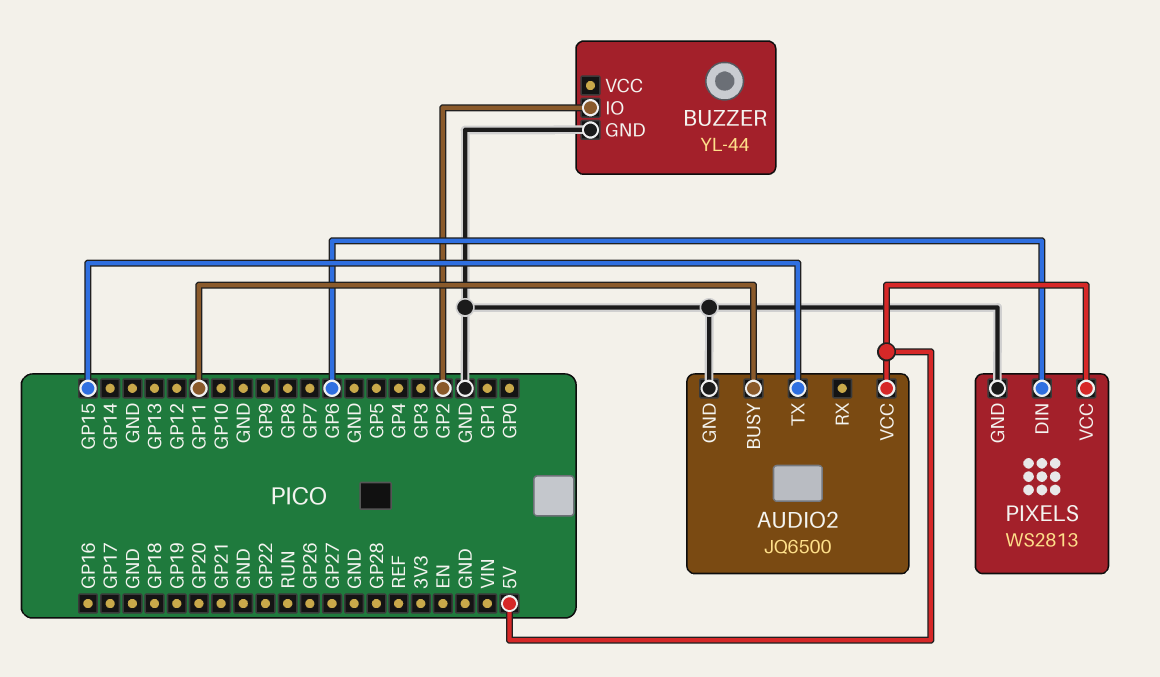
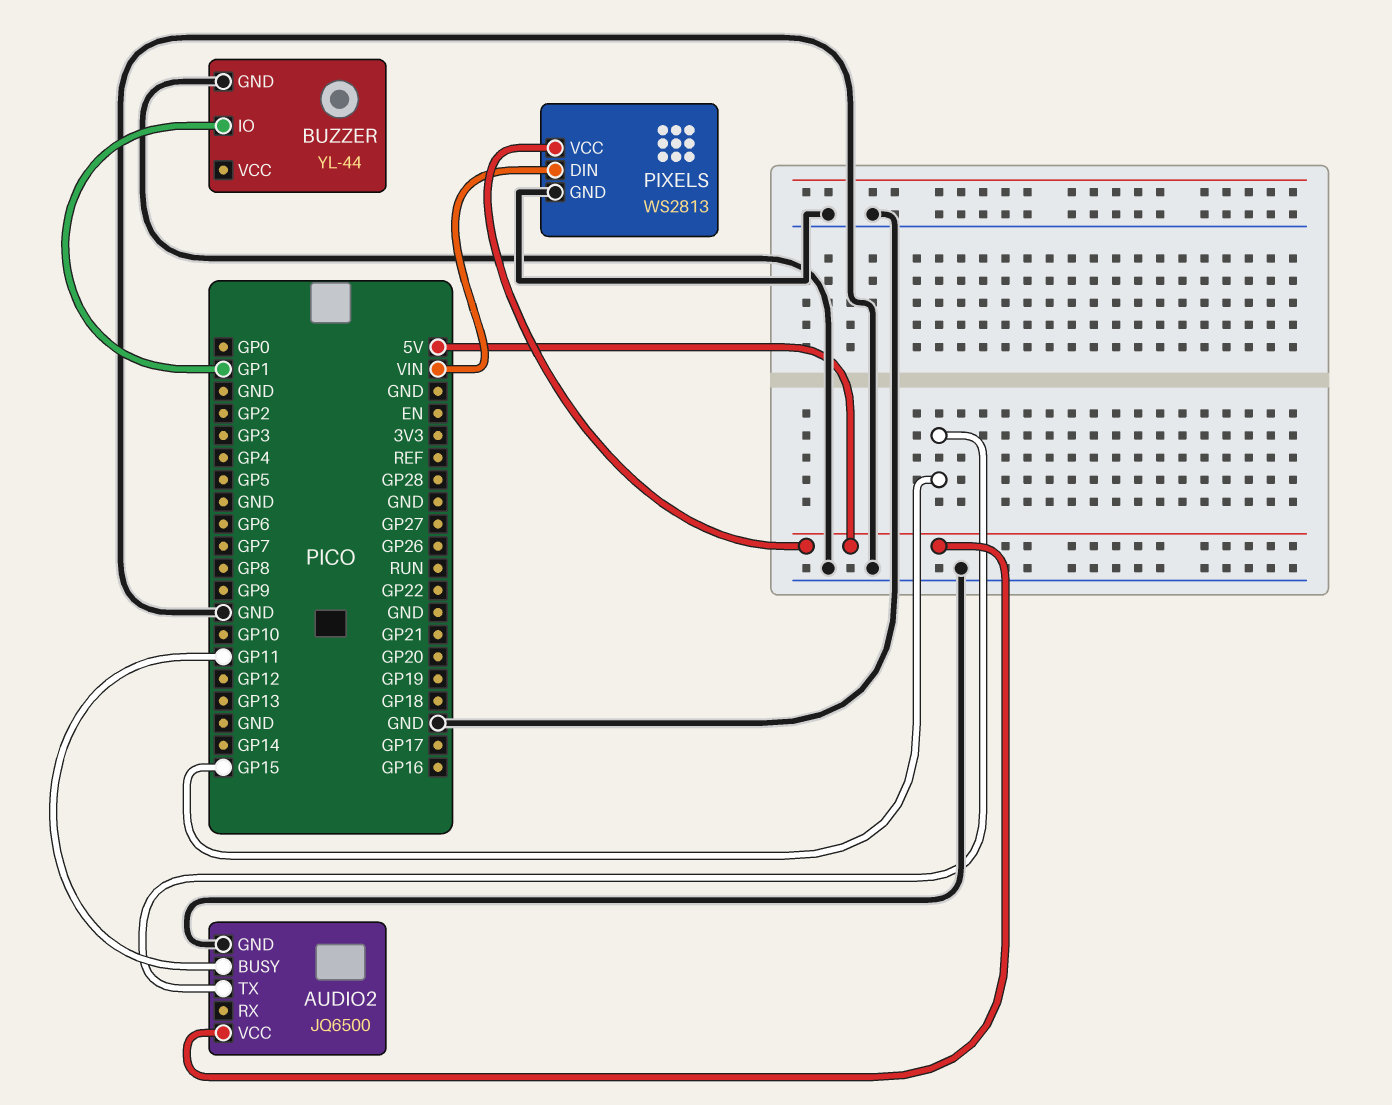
BUZZER pin IO: GP2 -> GP1
PIXELS pin DIN: GP6 -> VIN

